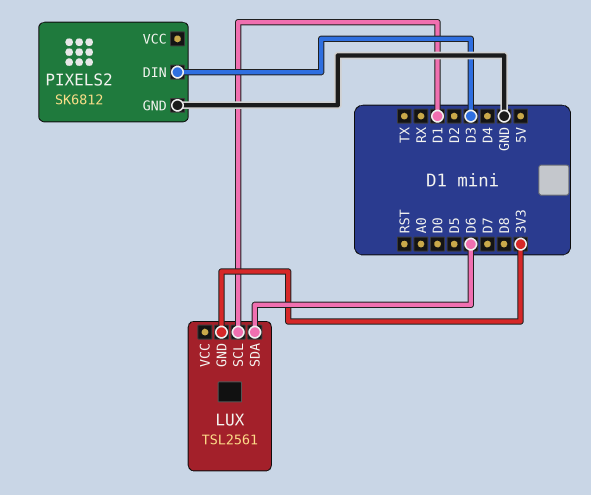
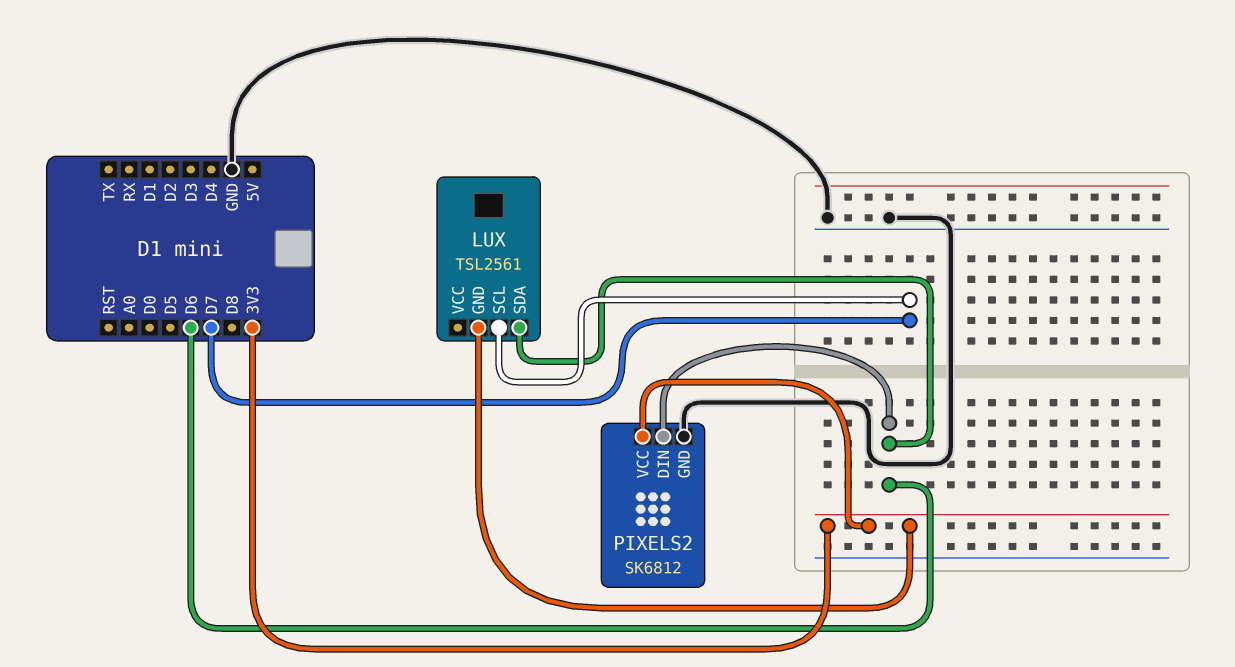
LUX pin SCL: D1 -> D7
PIXELS2 pin DIN: D3 -> D6
PIXELS2 pin VCC: none -> 3V3

